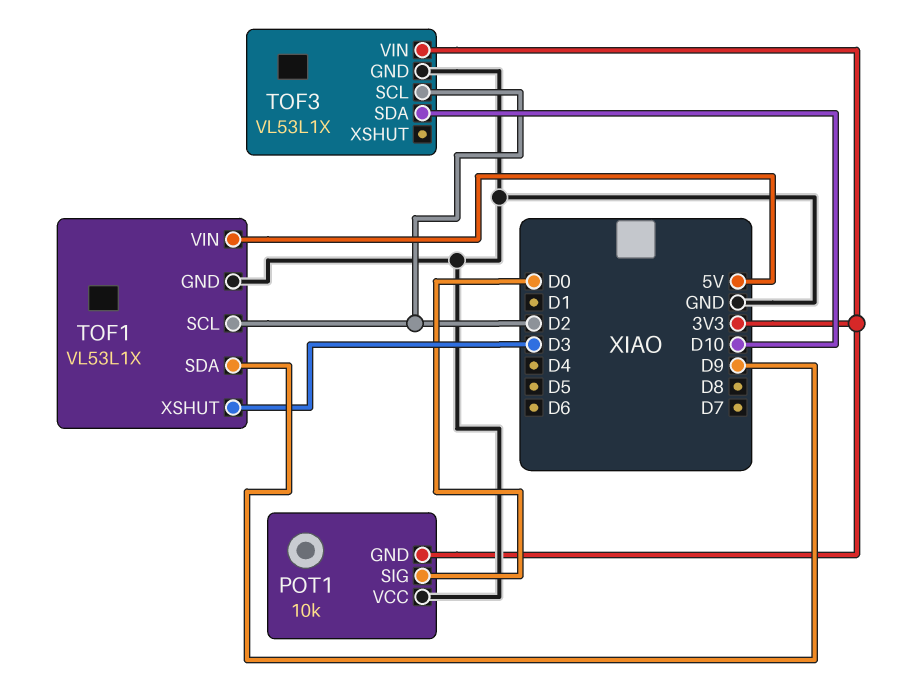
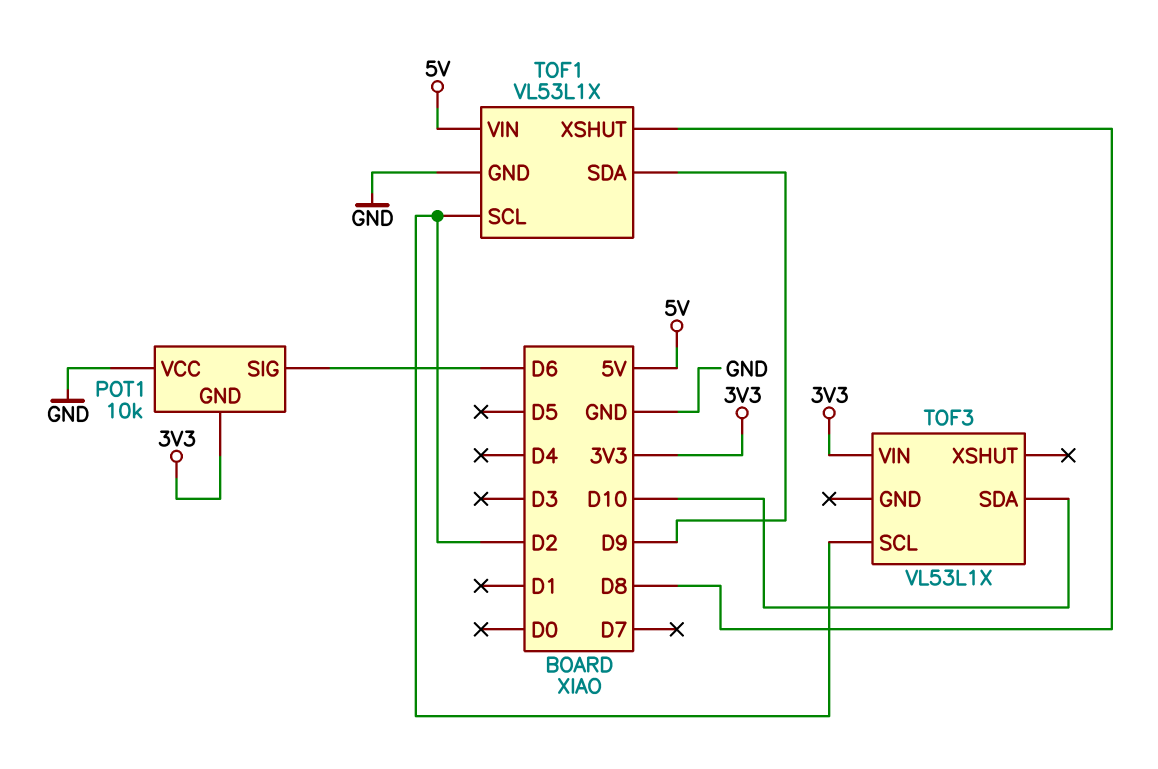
POT1 pin SIG: D0 -> D6
TOF1 pin XSHUT: D3 -> D8
TOF3 pin GND: GND -> none

